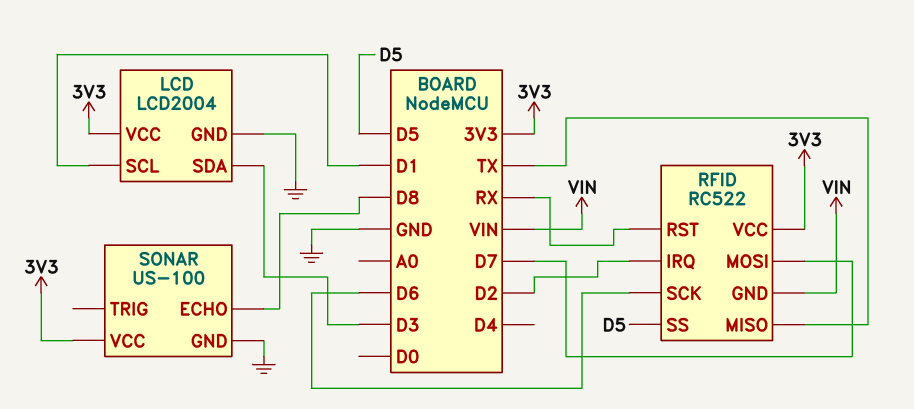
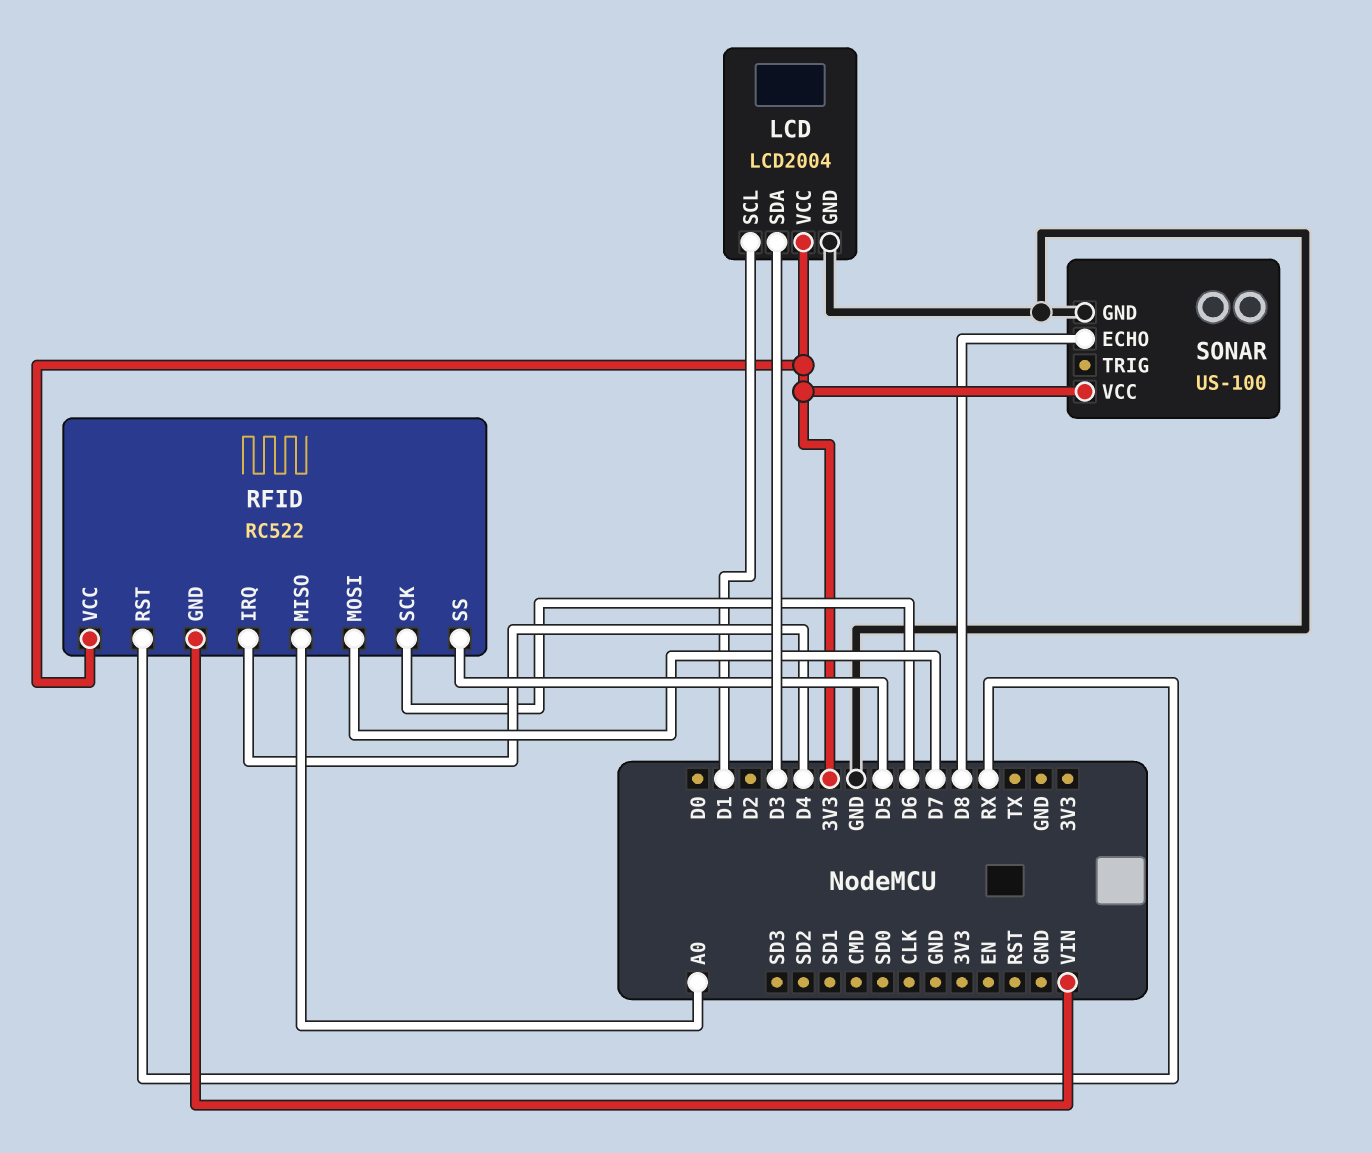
RFID pin IRQ: D2 -> D4
RFID pin MISO: TX -> A0

